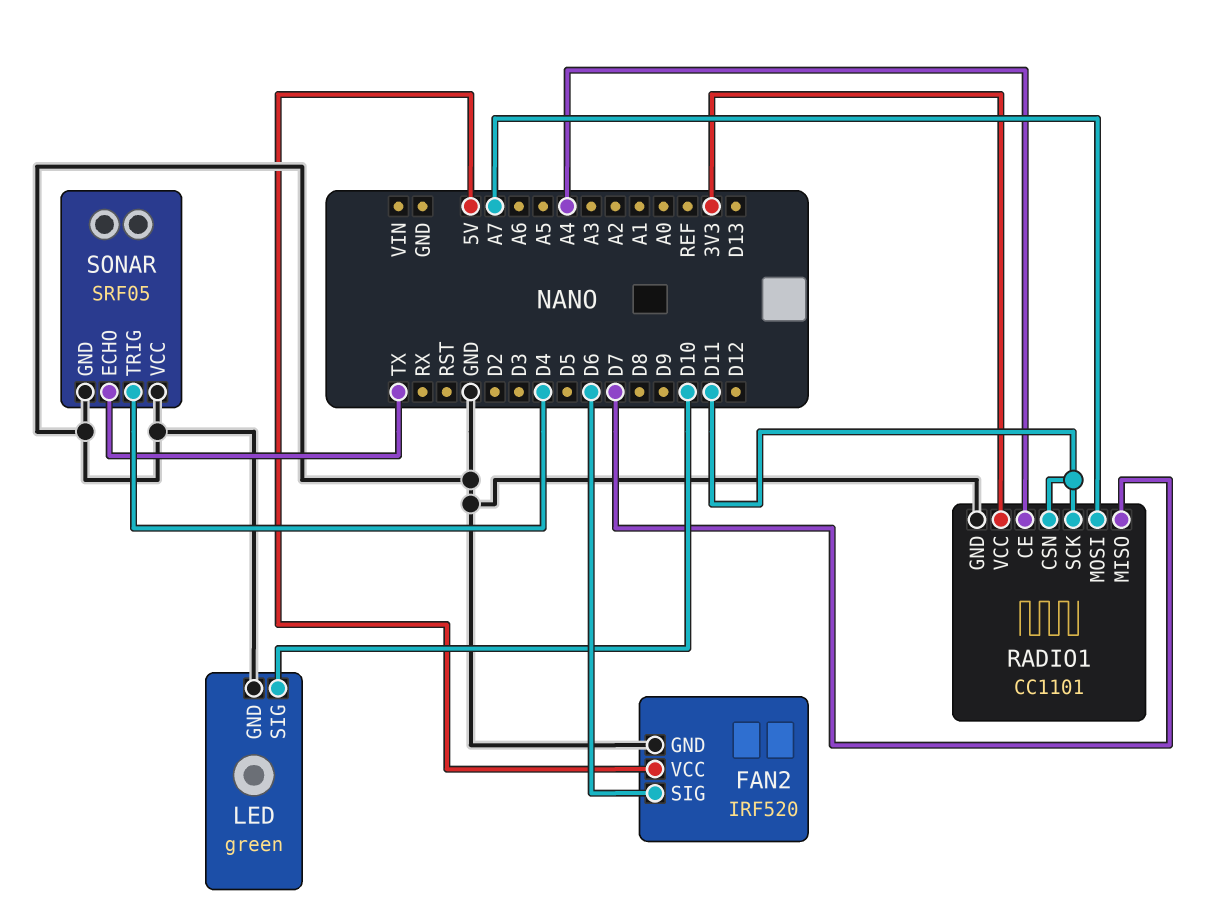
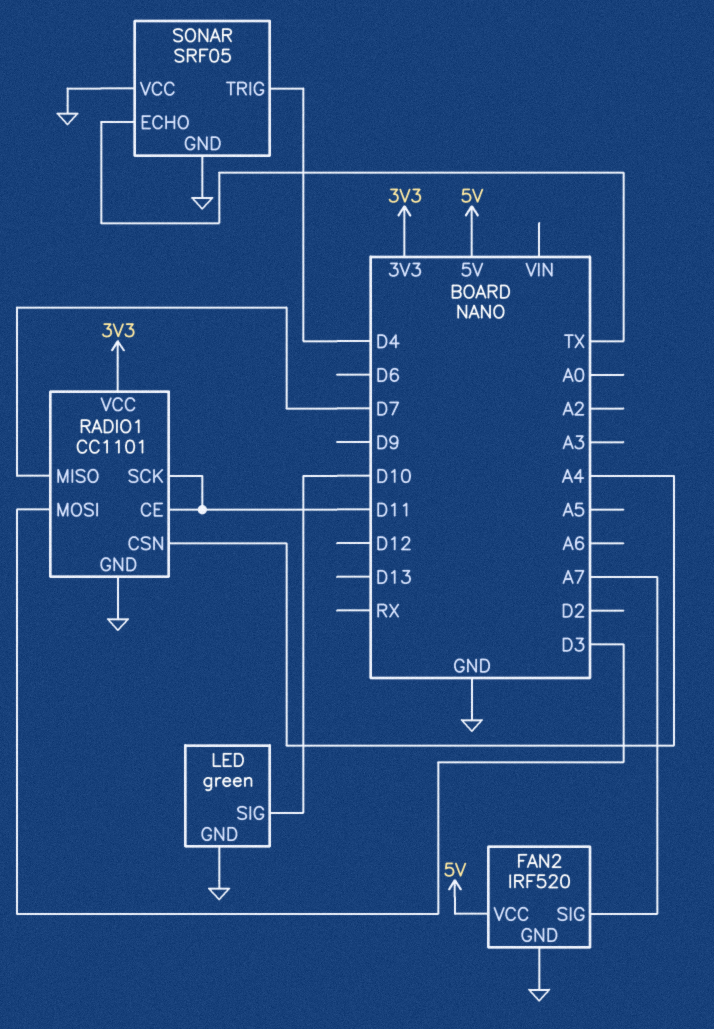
FAN2 pin SIG: D6 -> A7
RADIO1 pin CE: A4 -> D11
RADIO1 pin CSN: D11 -> A4
RADIO1 pin MOSI: A7 -> D3

